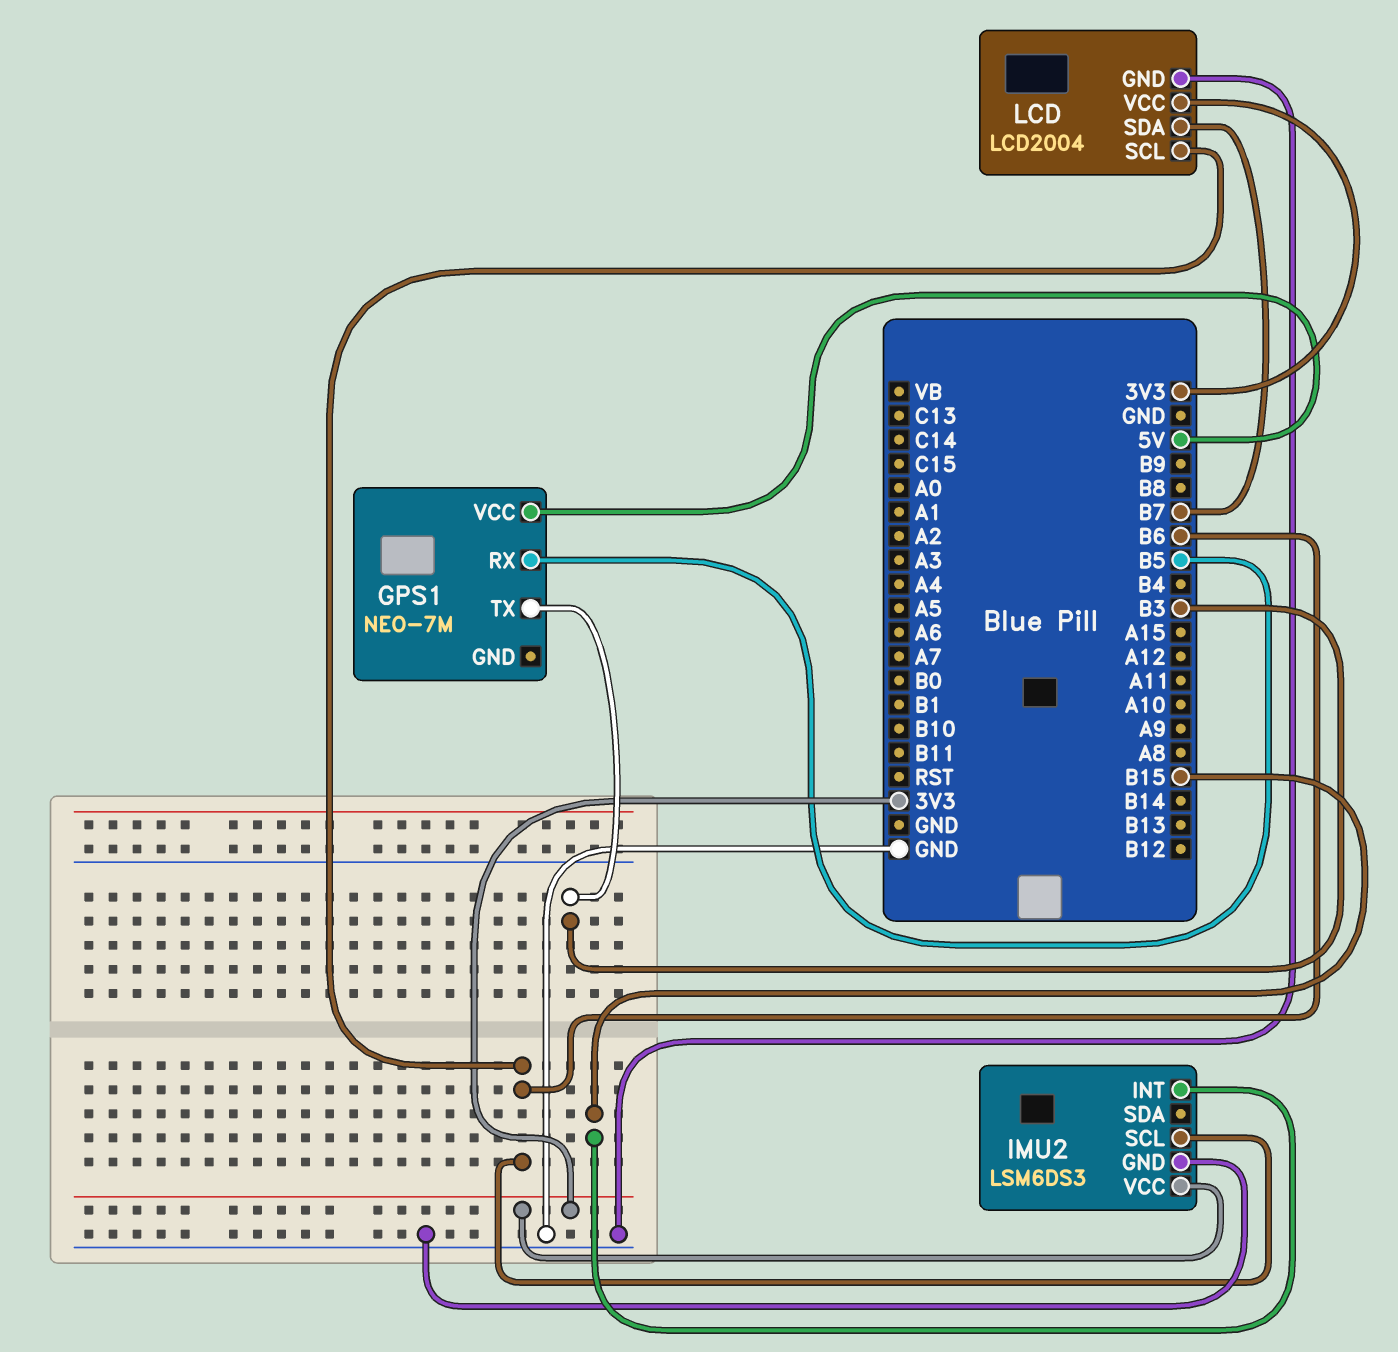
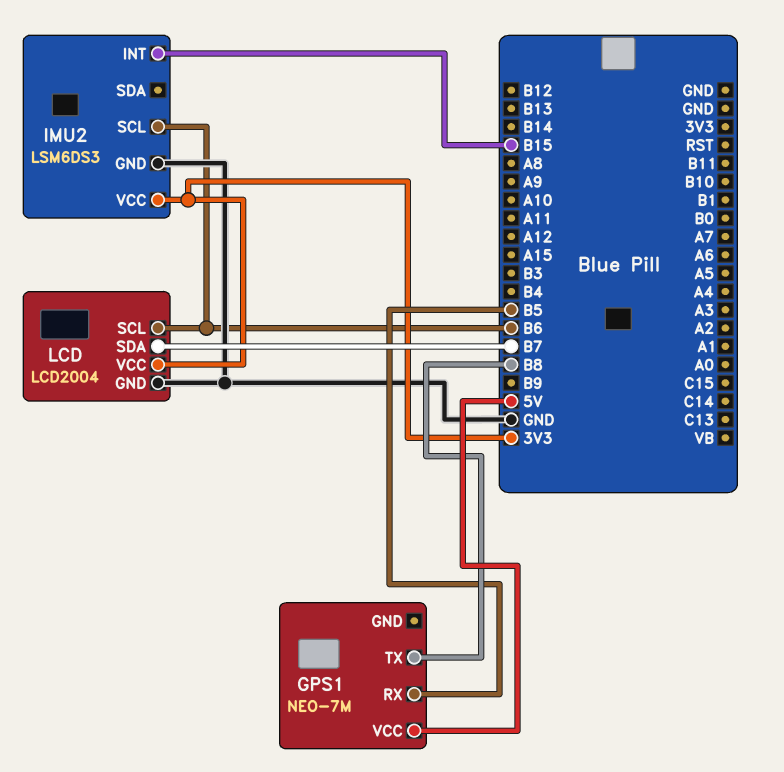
GPS1 pin TX: B3 -> B8

